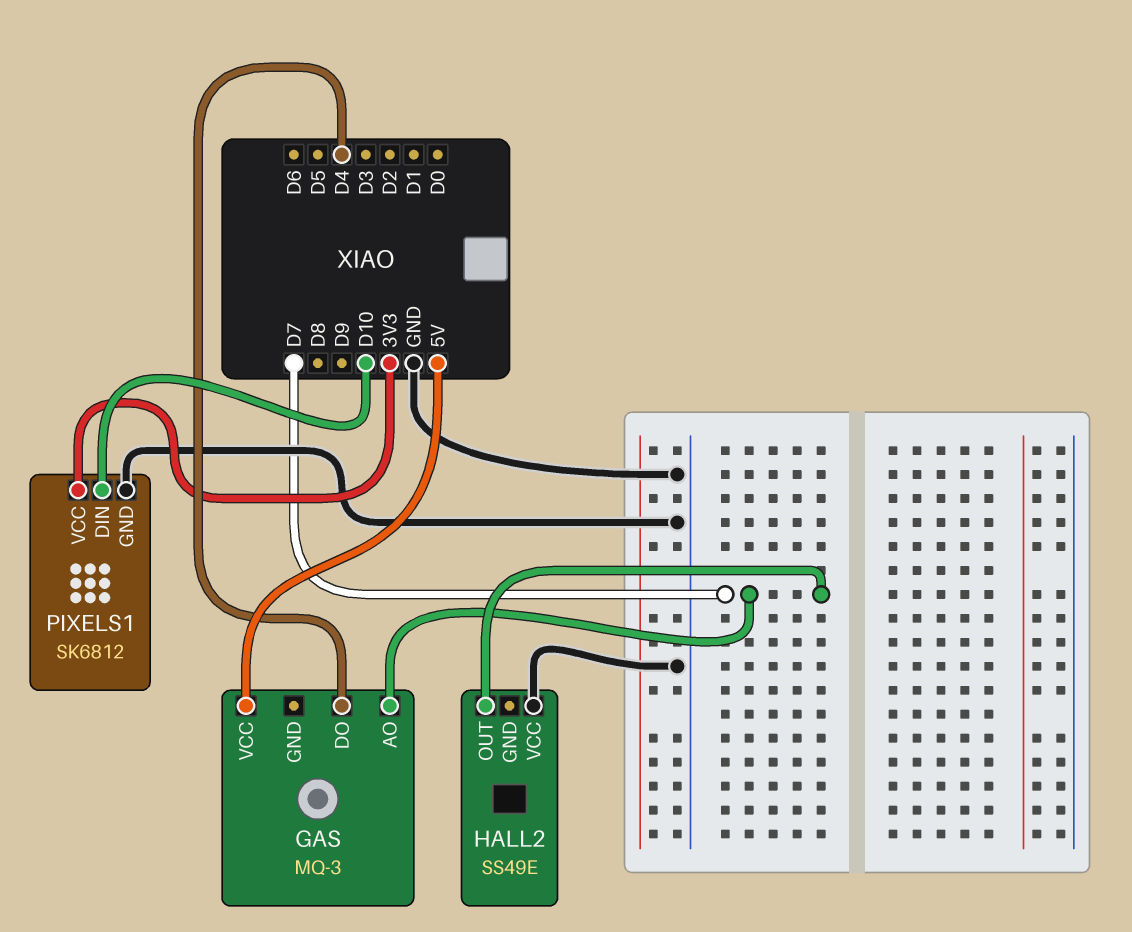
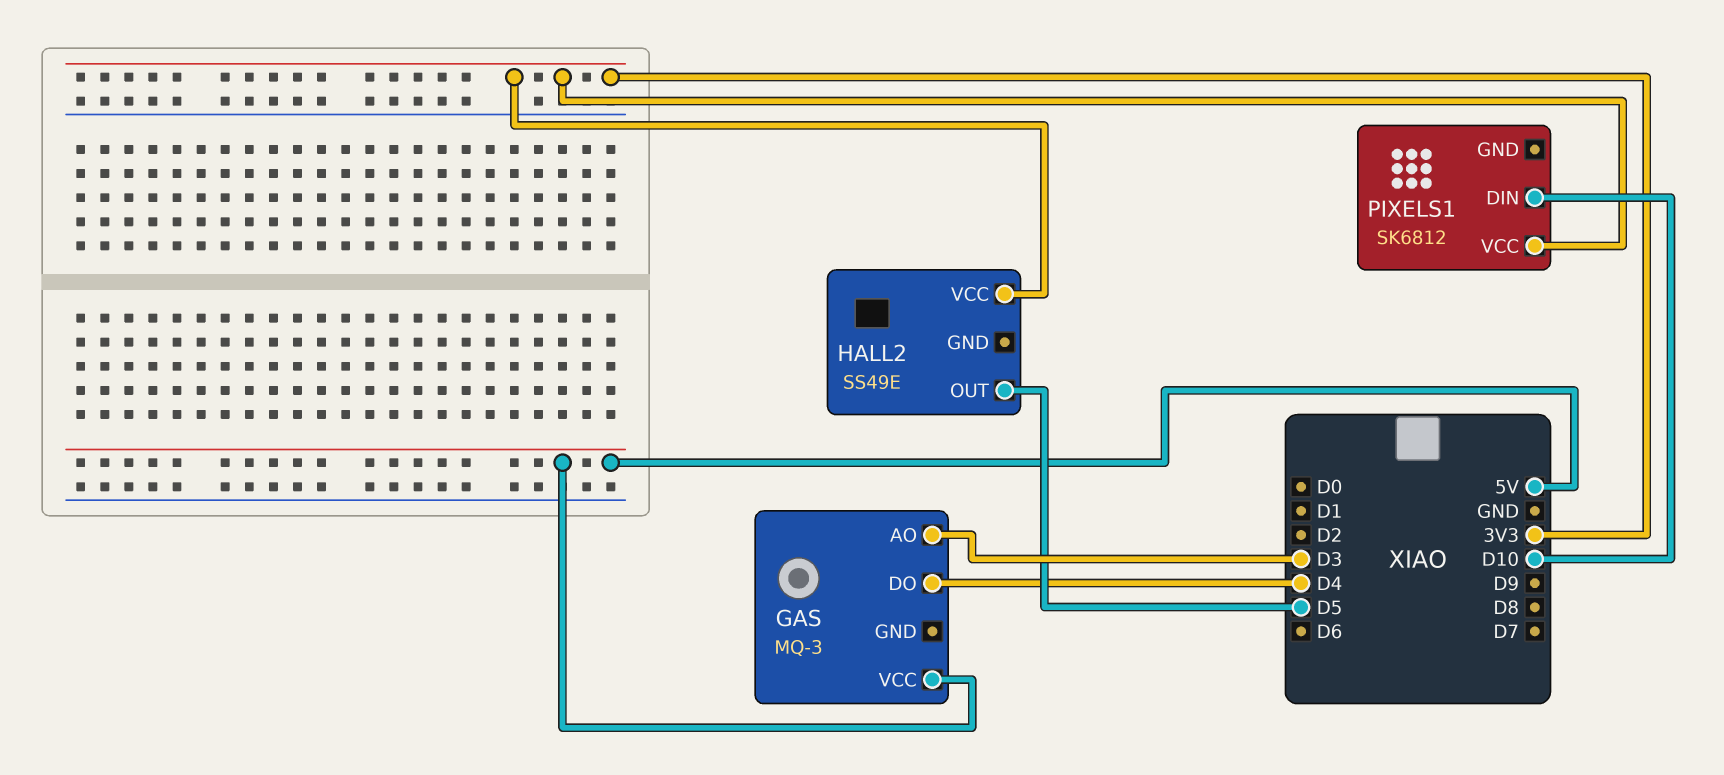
GAS pin AO: D7 -> D3
HALL2 pin OUT: D7 -> D5
HALL2 pin VCC: GND -> 3V3
PIXELS1 pin GND: GND -> none

